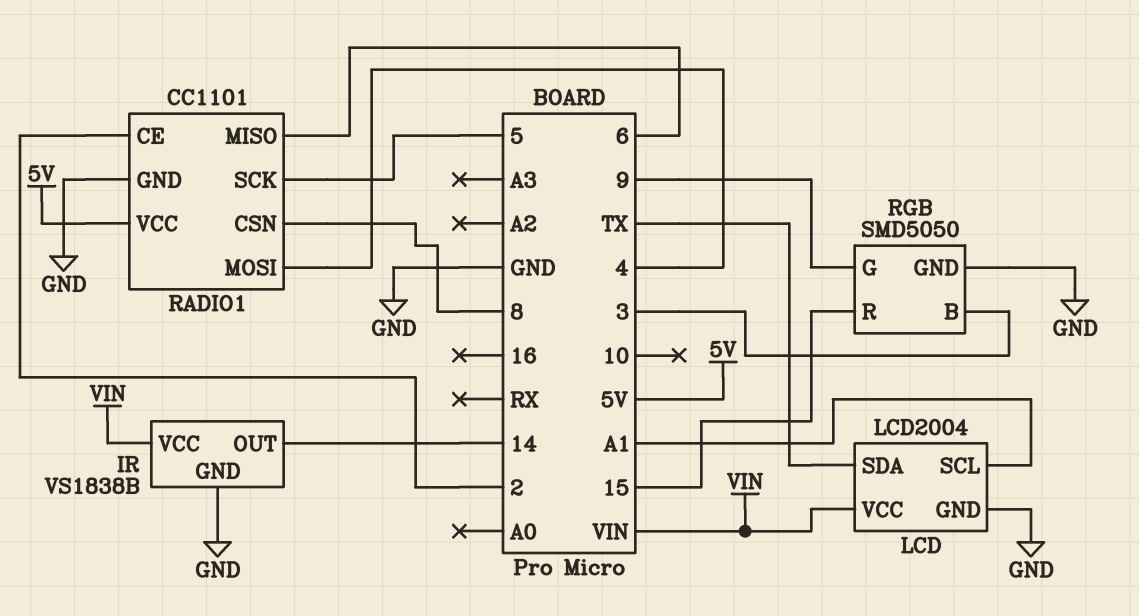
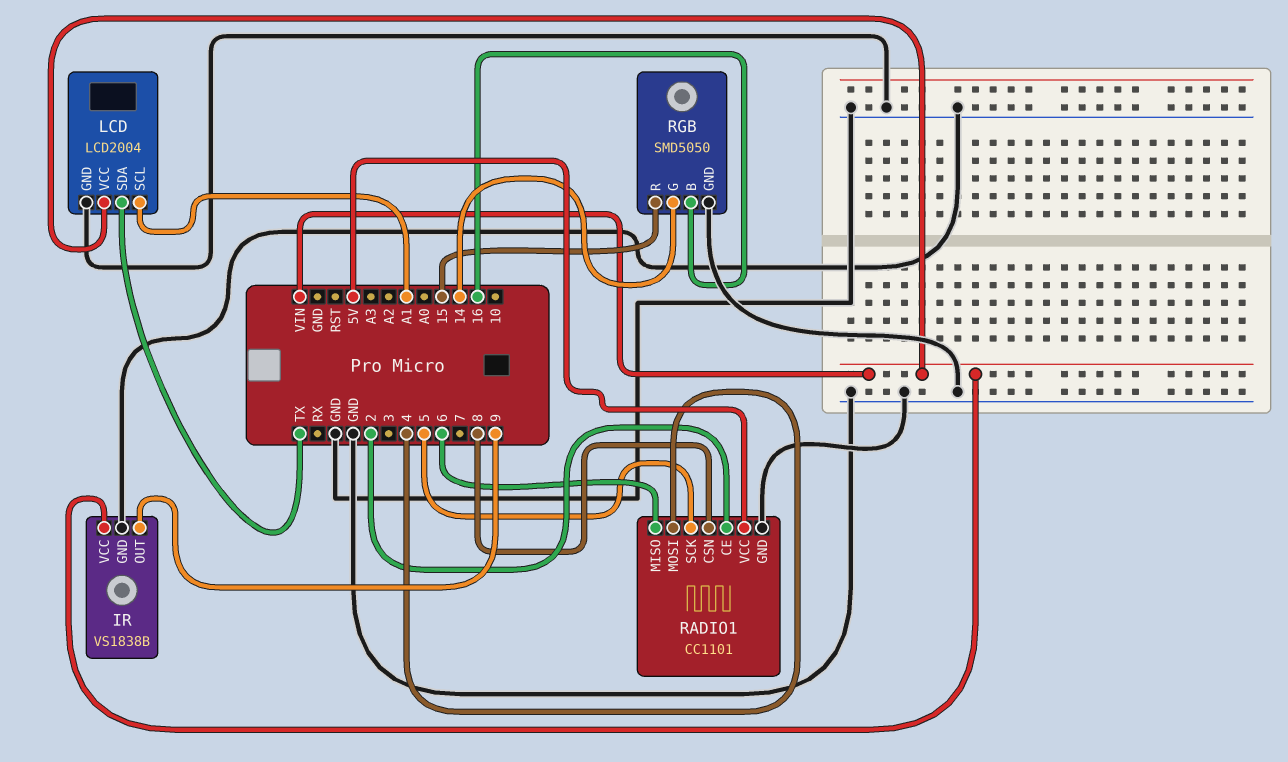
IR pin OUT: 14 -> 9
RGB pin B: 3 -> 16
RGB pin G: 9 -> 14

